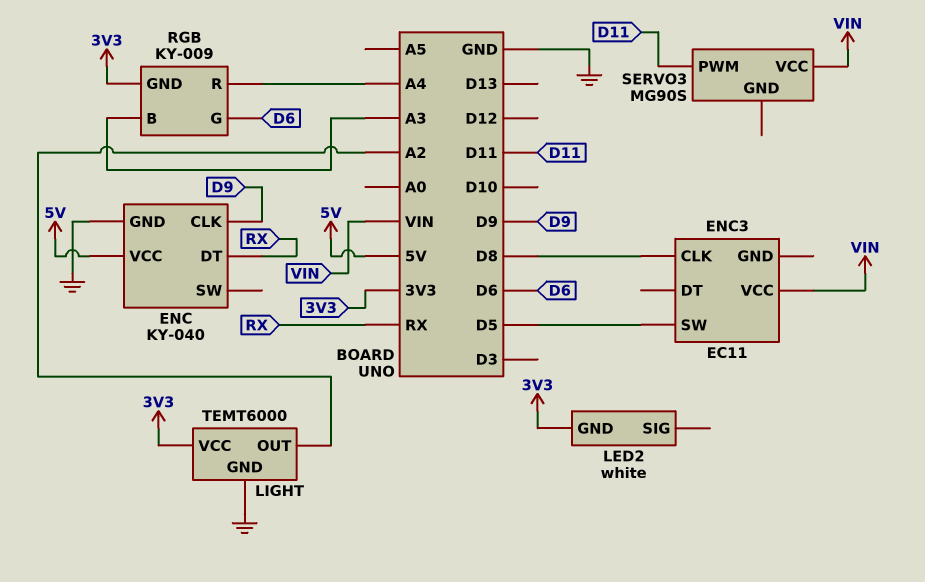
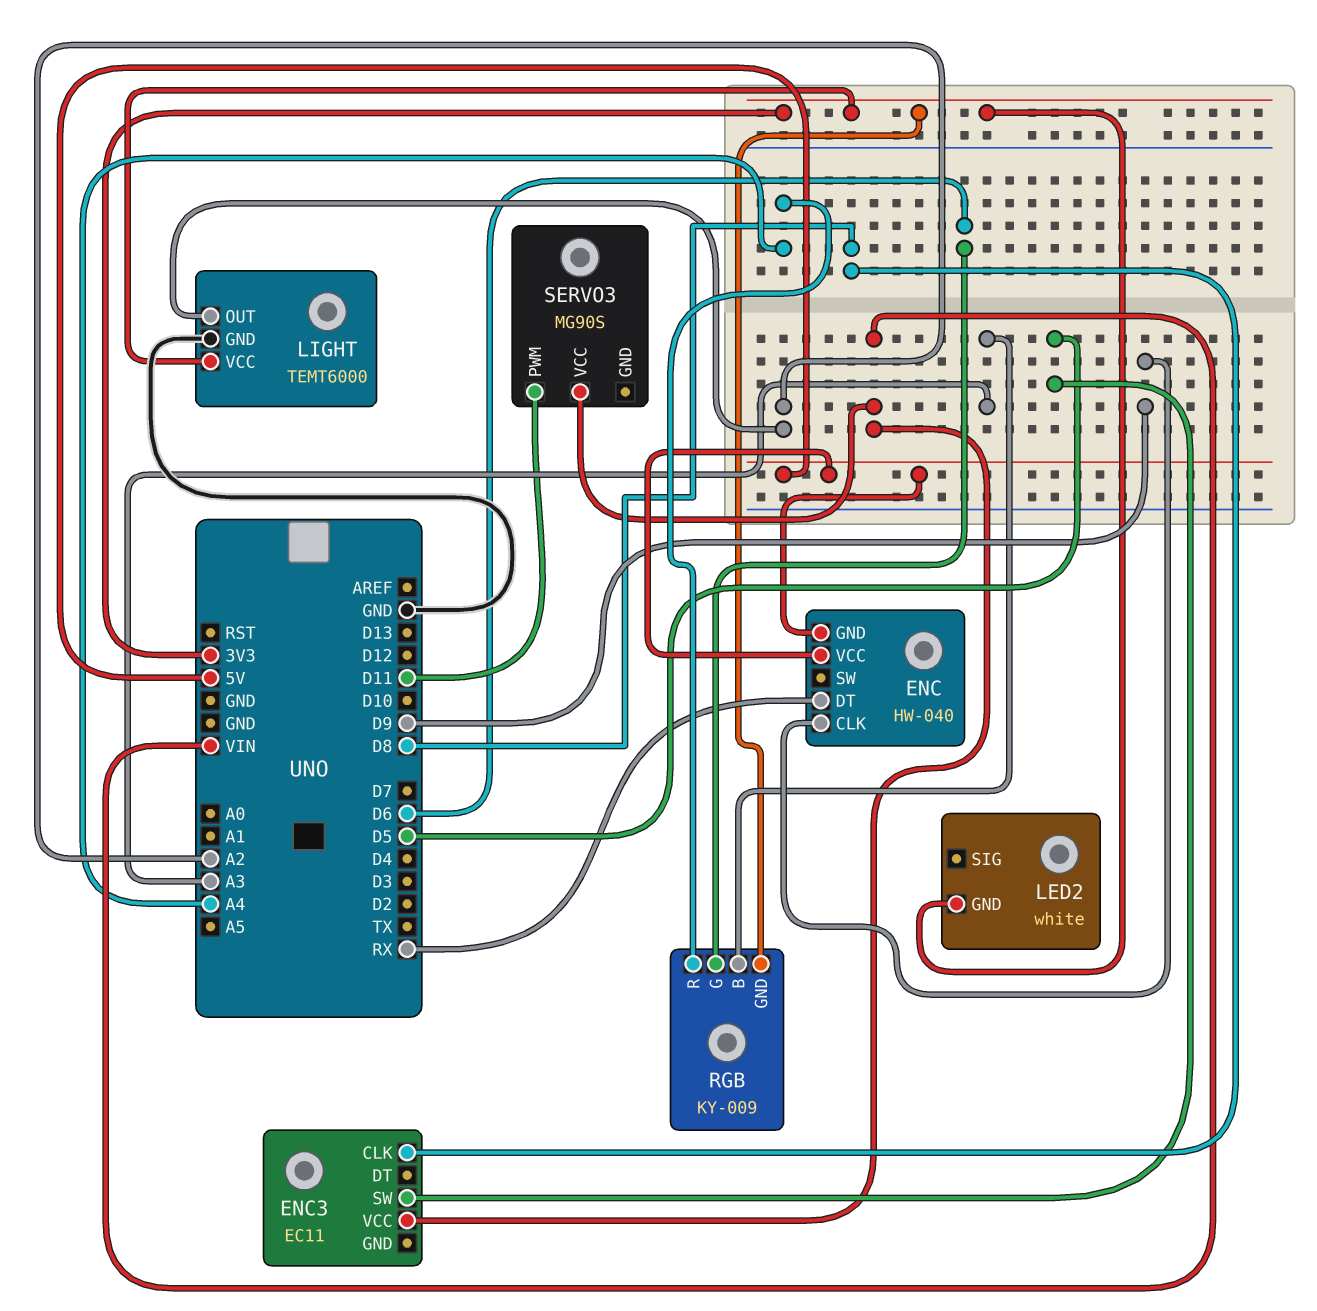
ENC: KY-040 -> HW-040
ENC pin GND: GND -> 5V

